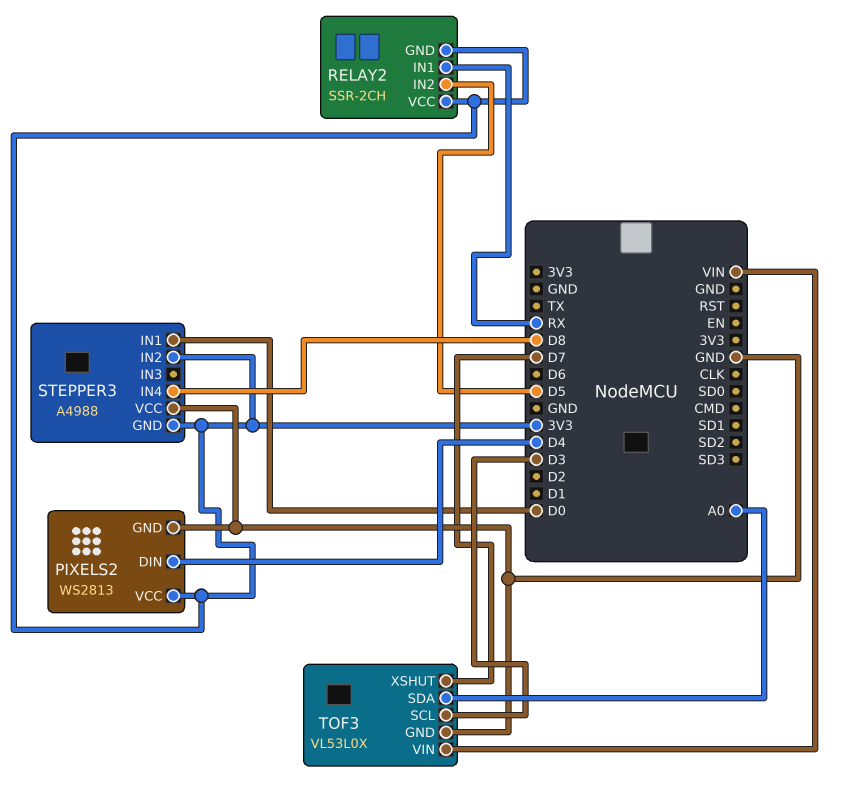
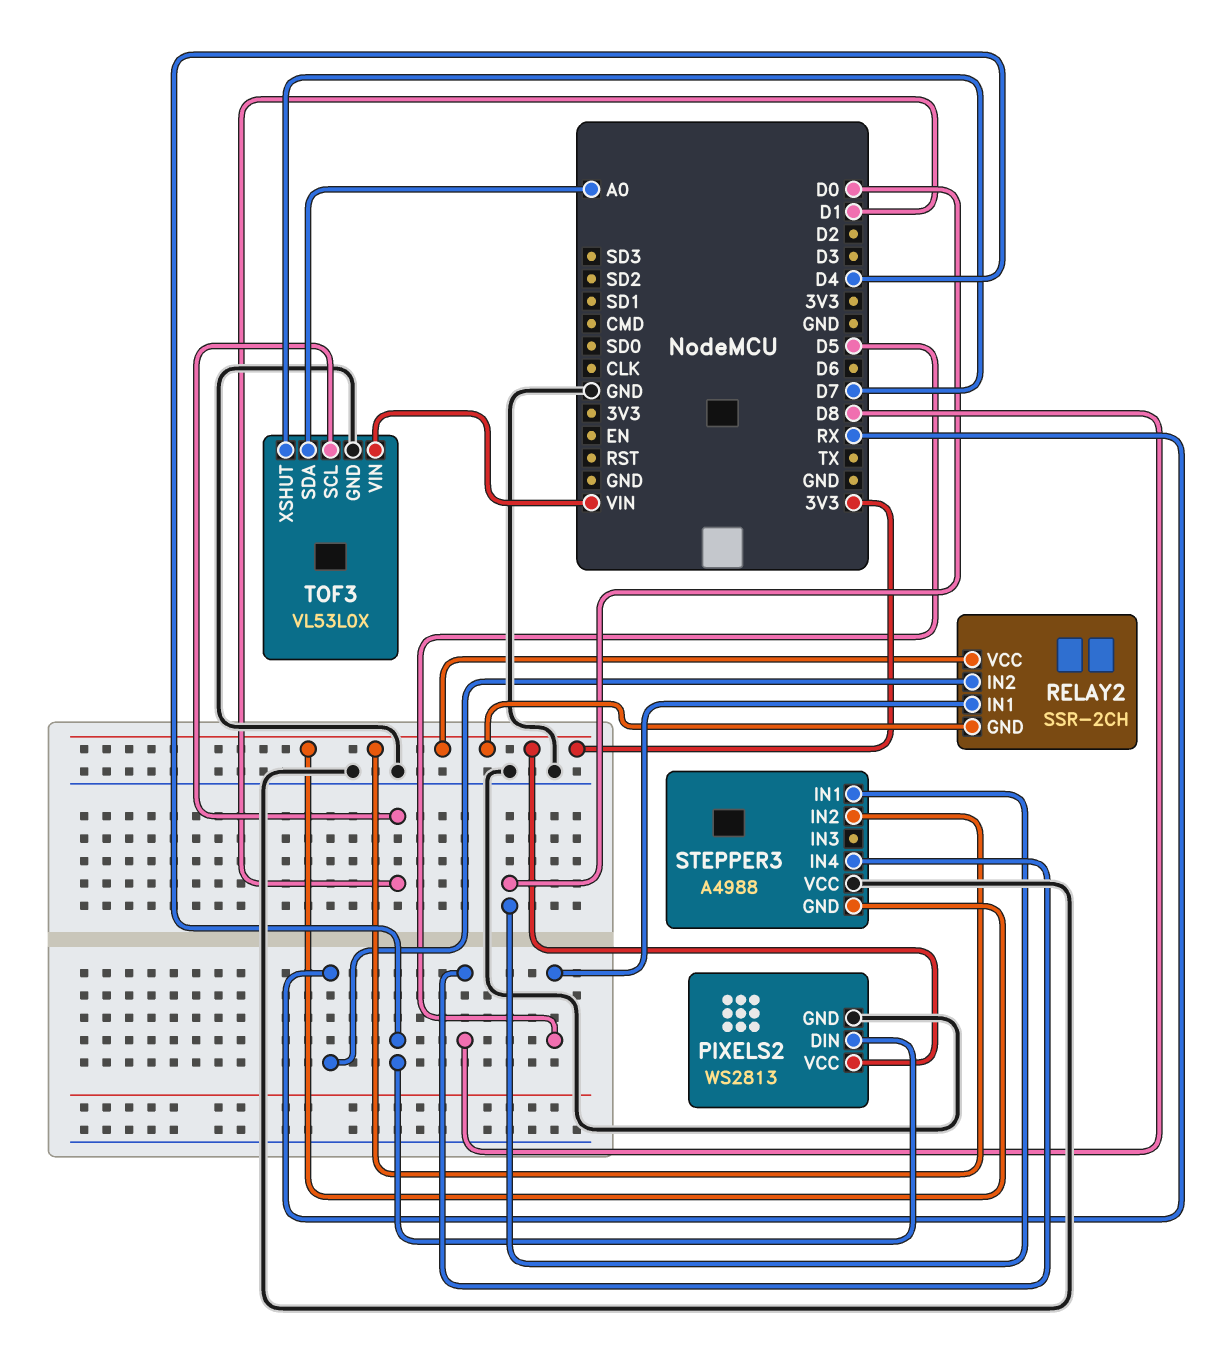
RELAY2 pin IN1: RX -> D5
RELAY2 pin IN2: D5 -> RX
TOF3 pin SCL: D3 -> D1

